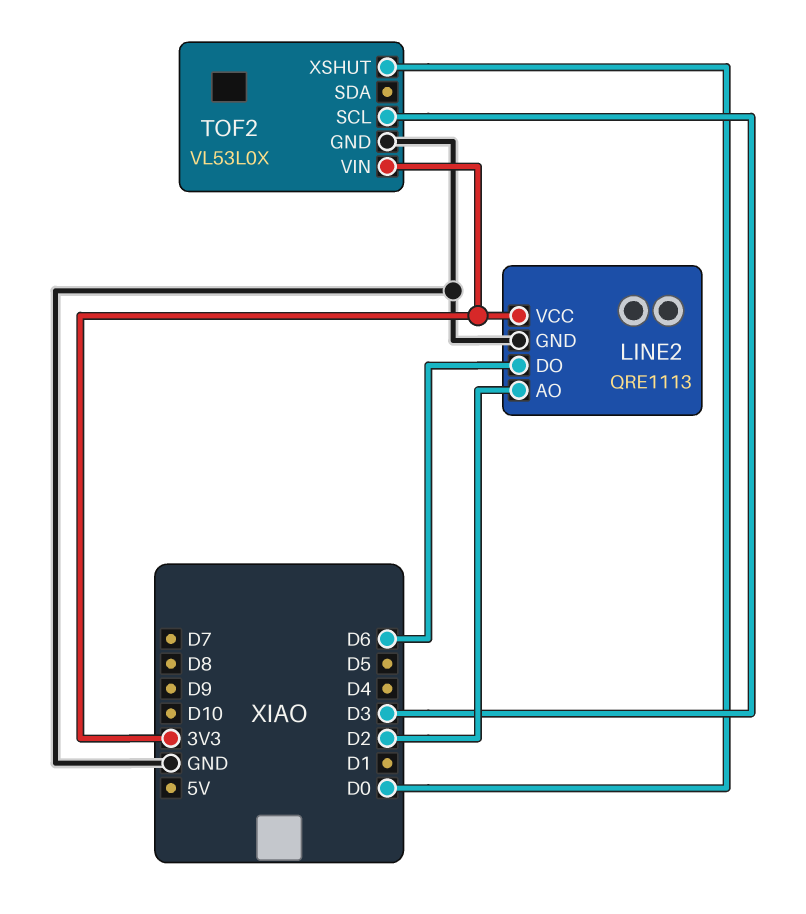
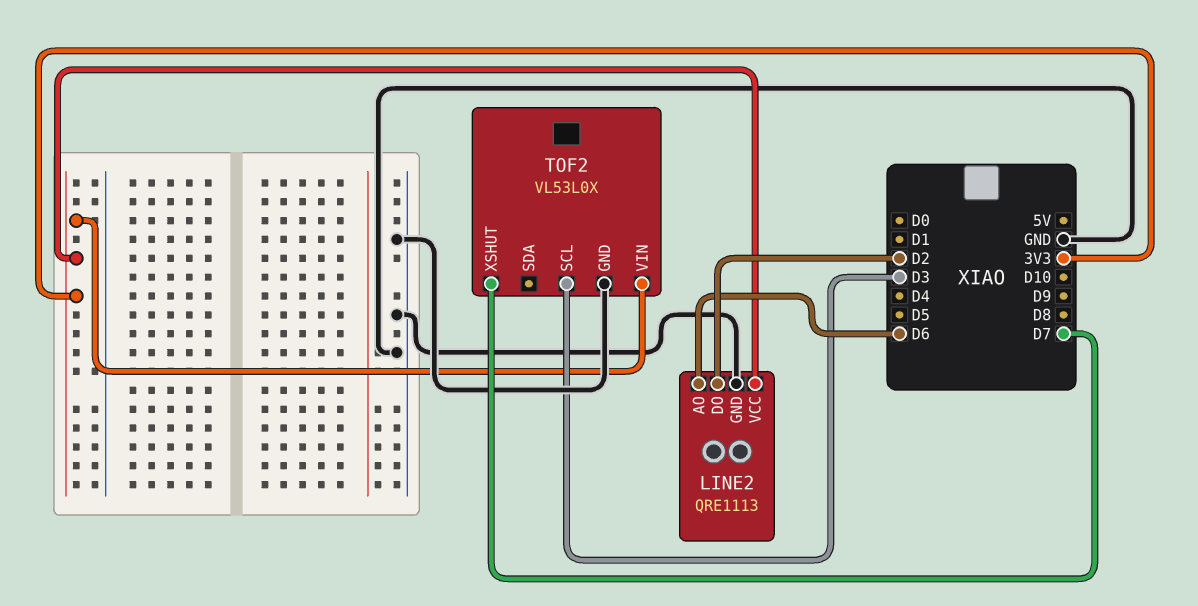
LINE2 pin AO: D2 -> D6
LINE2 pin DO: D6 -> D2
TOF2 pin XSHUT: D0 -> D7

